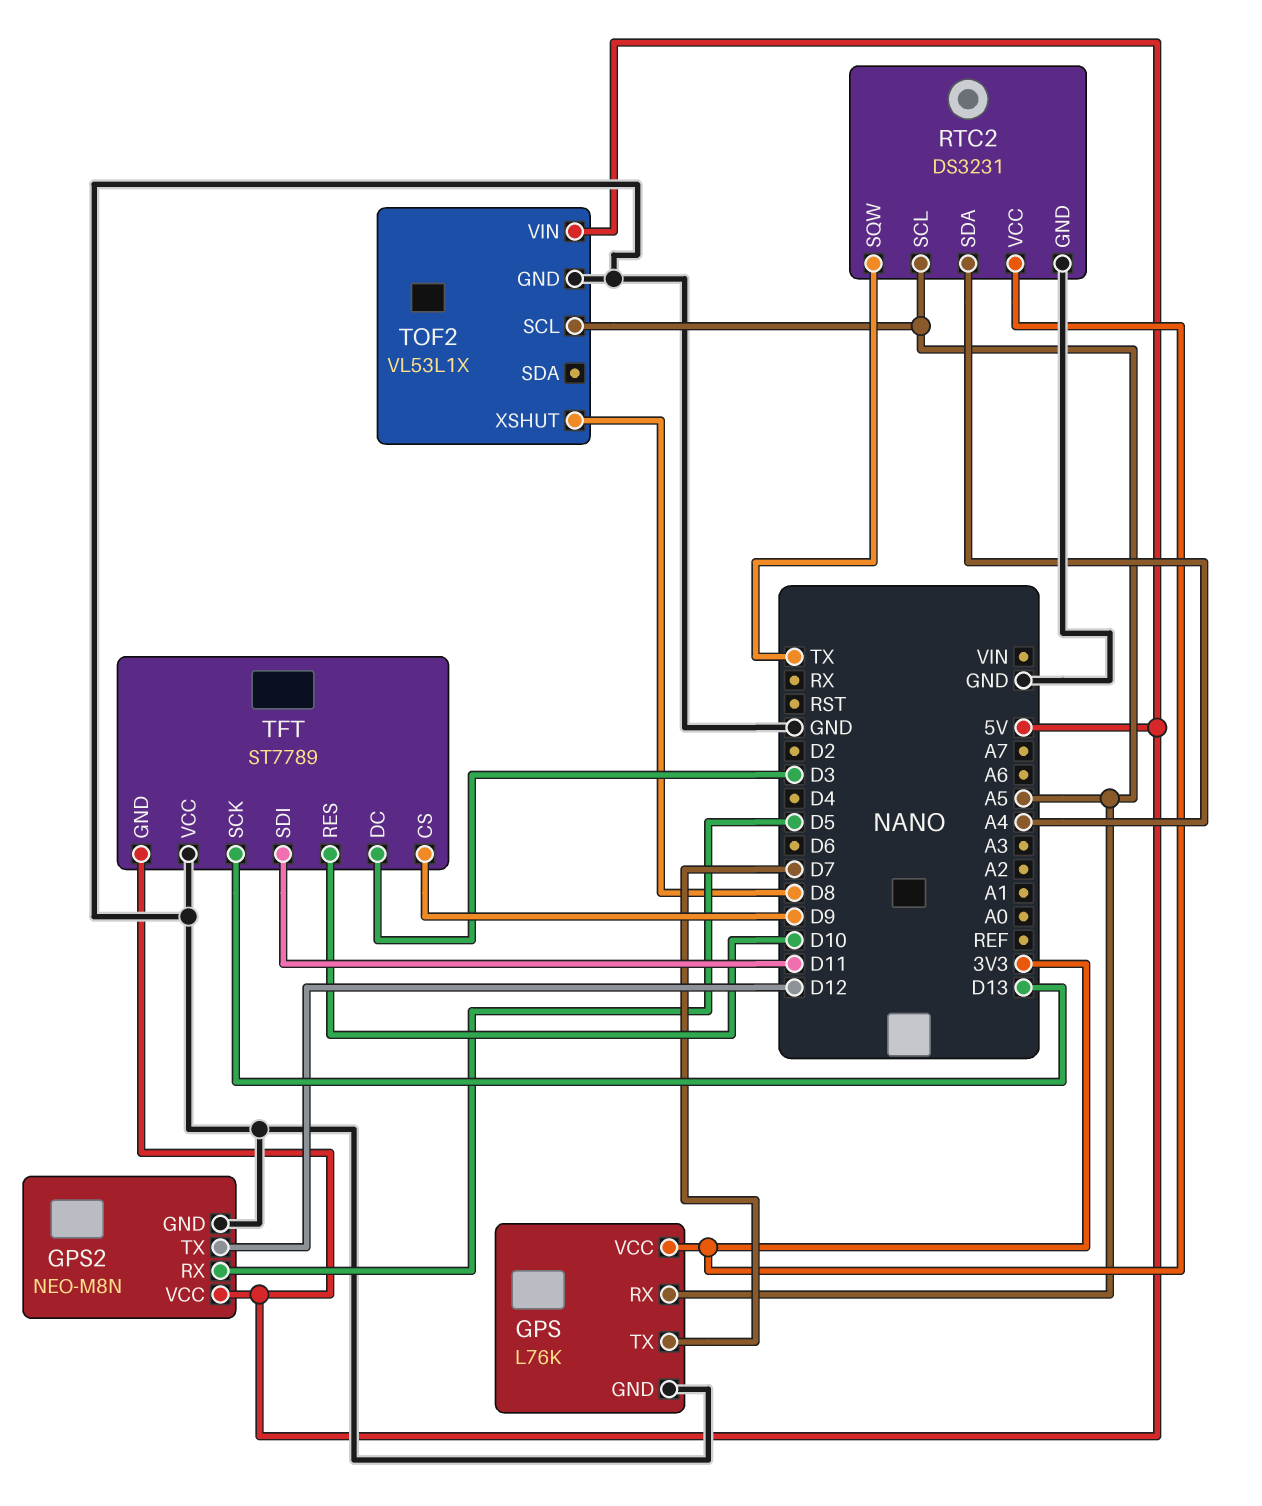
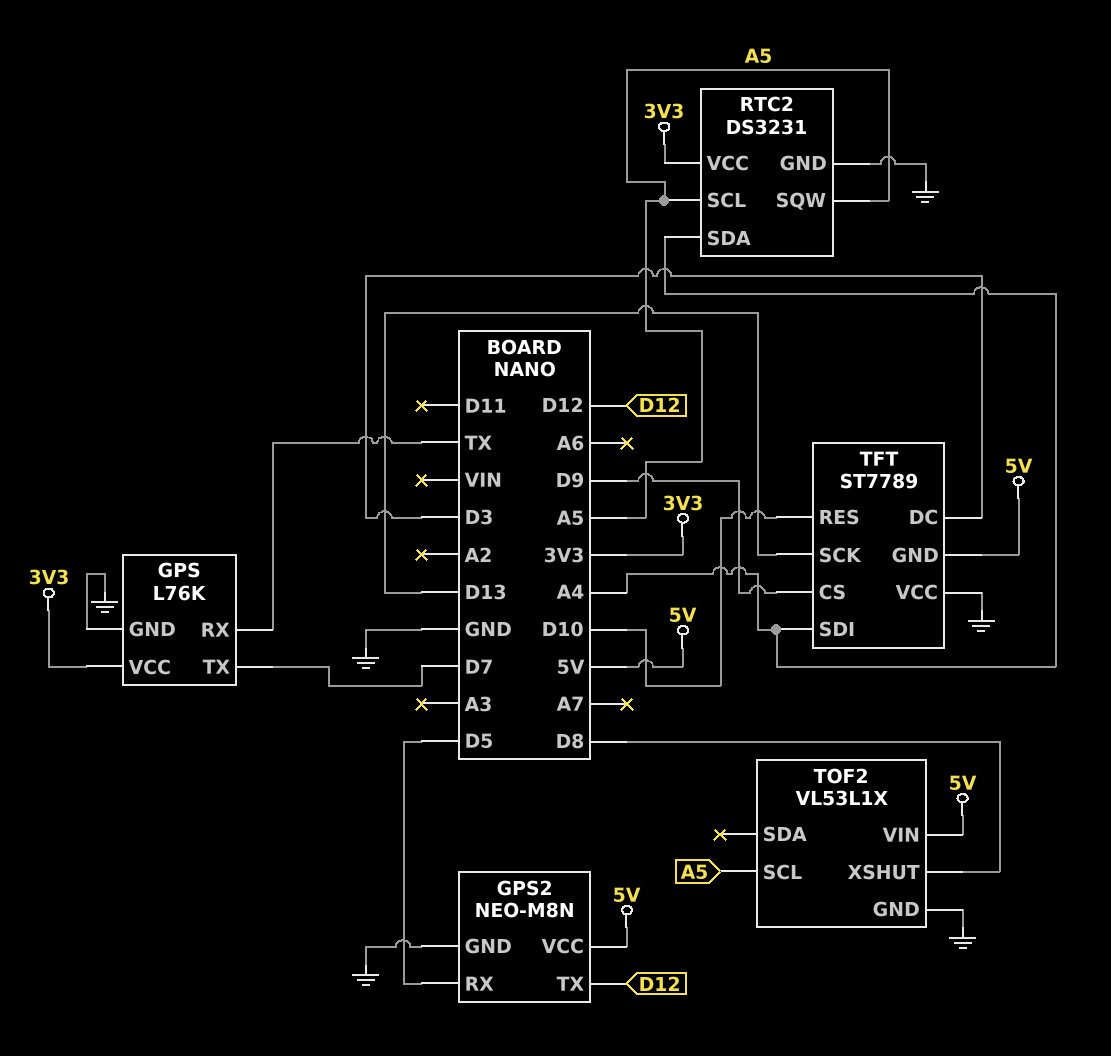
GPS pin RX: A5 -> TX
RTC2 pin SQW: TX -> A5
TFT pin SDI: D11 -> A4

